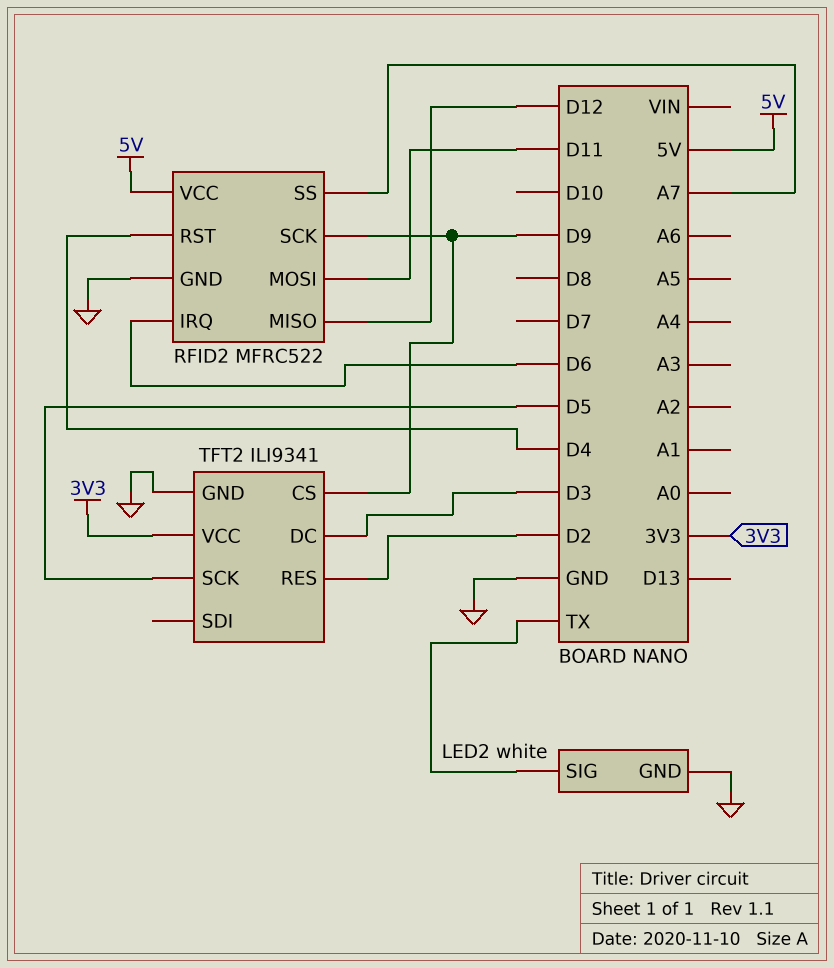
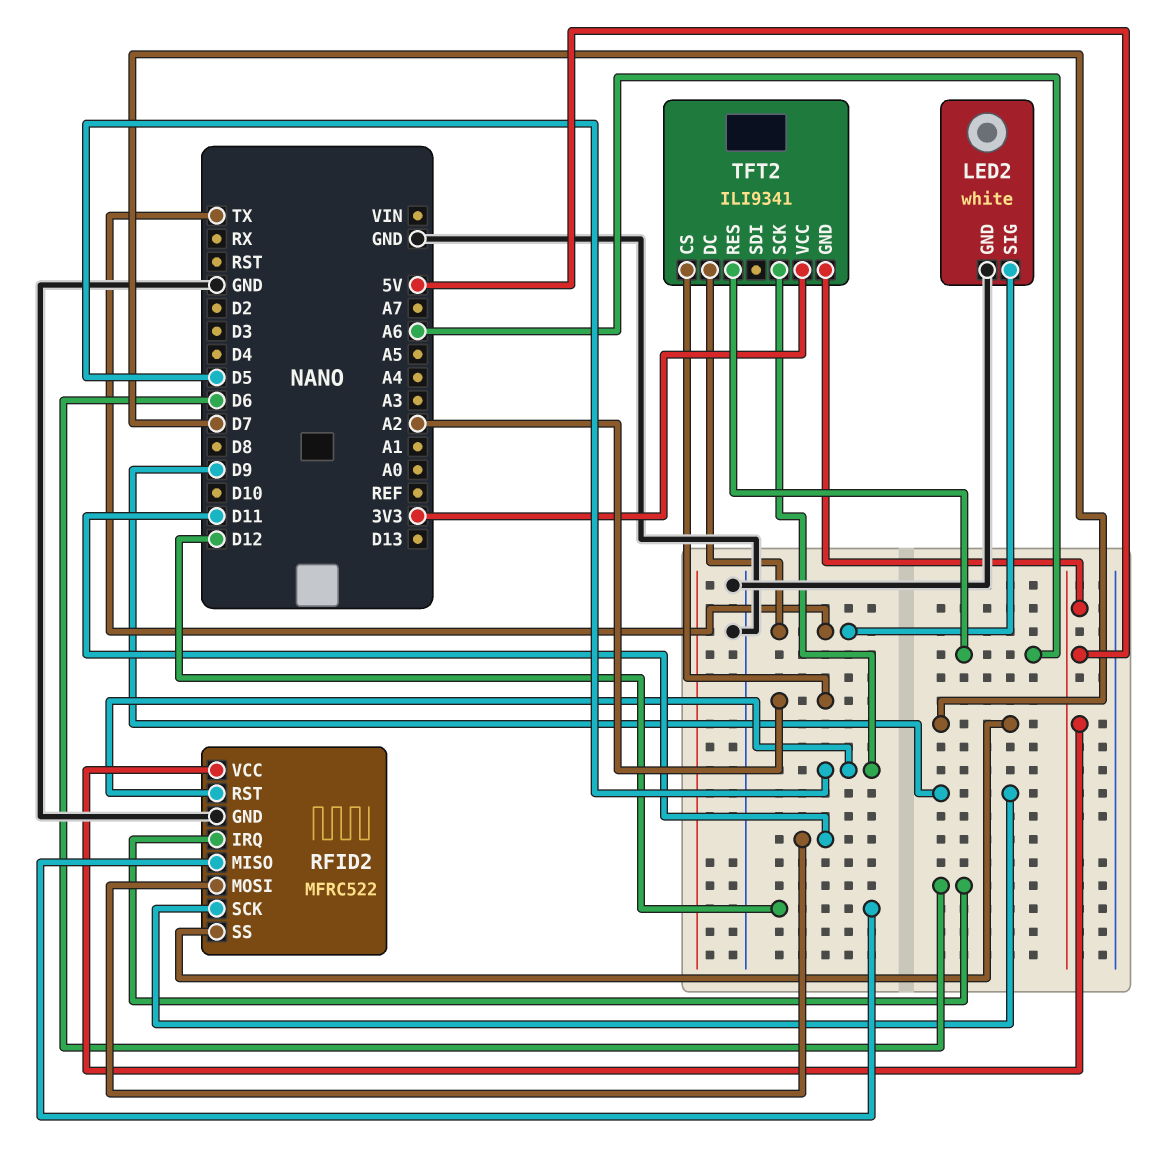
RFID2 pin RST: D4 -> D5
RFID2 pin SS: A7 -> D7
TFT2 pin CS: D9 -> A2
TFT2 pin DC: D3 -> TX
TFT2 pin GND: GND -> 5V
TFT2 pin RES: D2 -> A6

